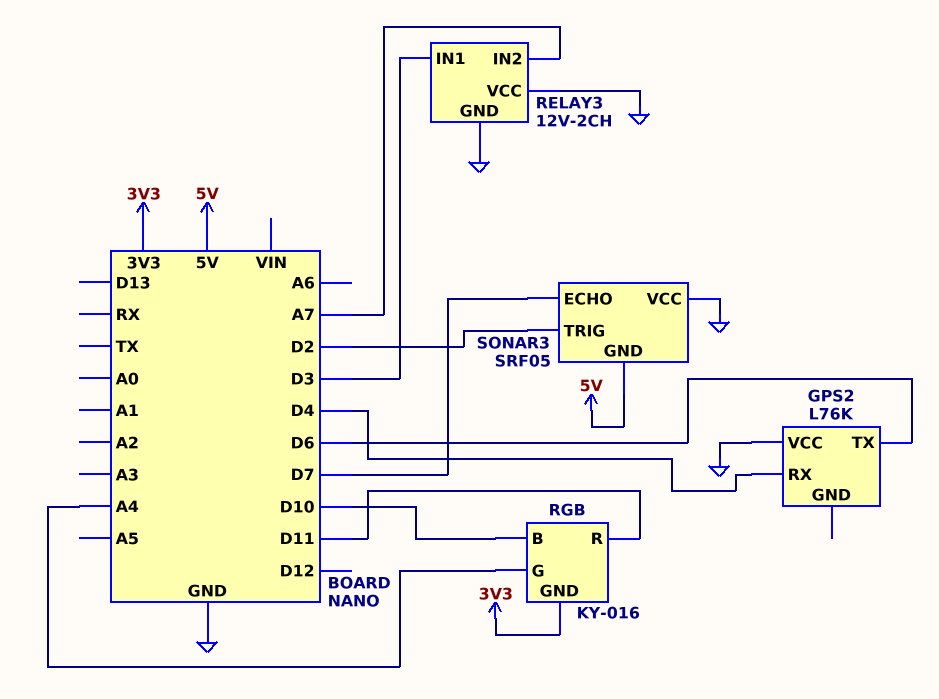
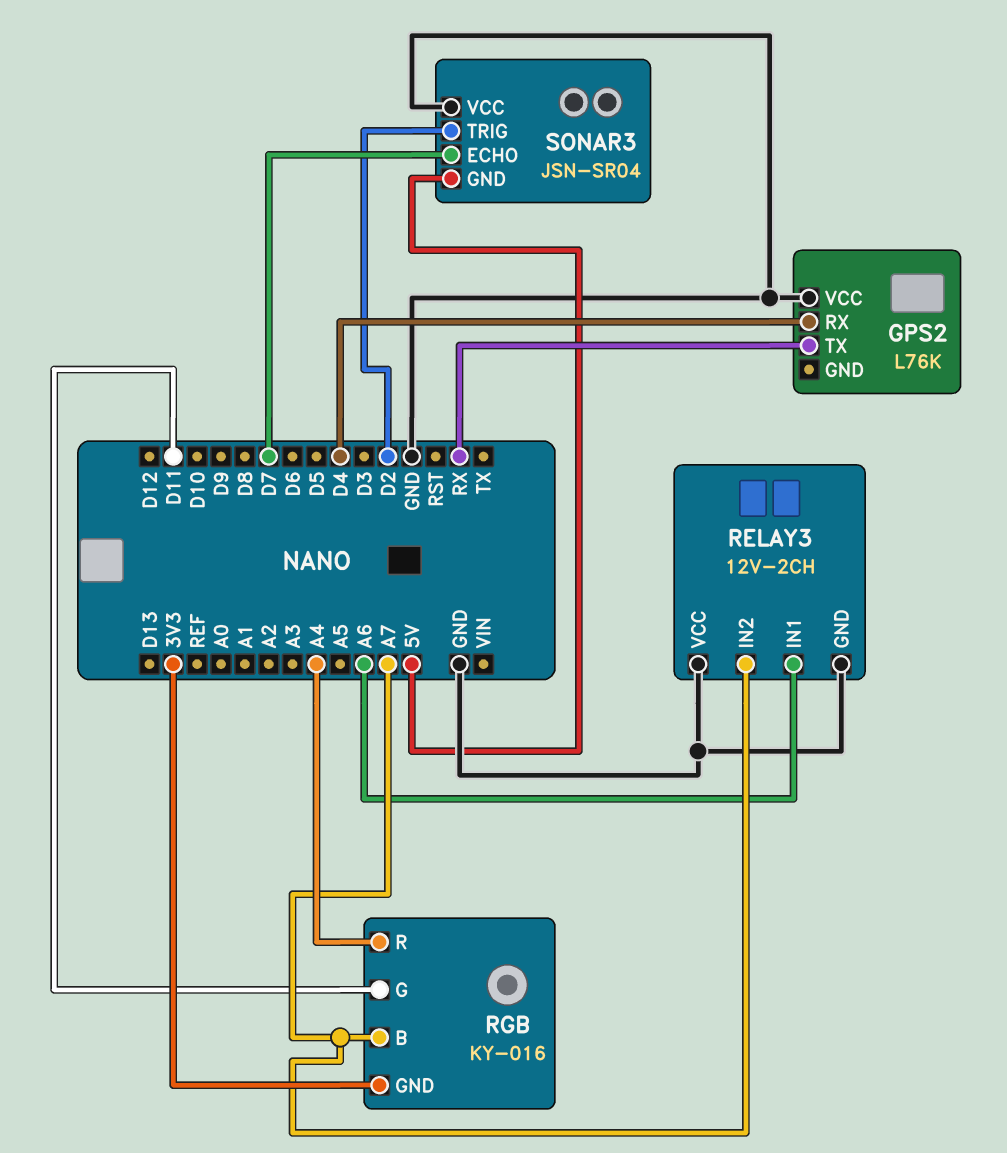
GPS2 pin TX: D6 -> RX
RELAY3 pin IN1: D3 -> A6
RGB pin B: D10 -> A7
RGB pin G: A4 -> D11
RGB pin R: D11 -> A4
SONAR3: SRF05 -> JSN-SR04

